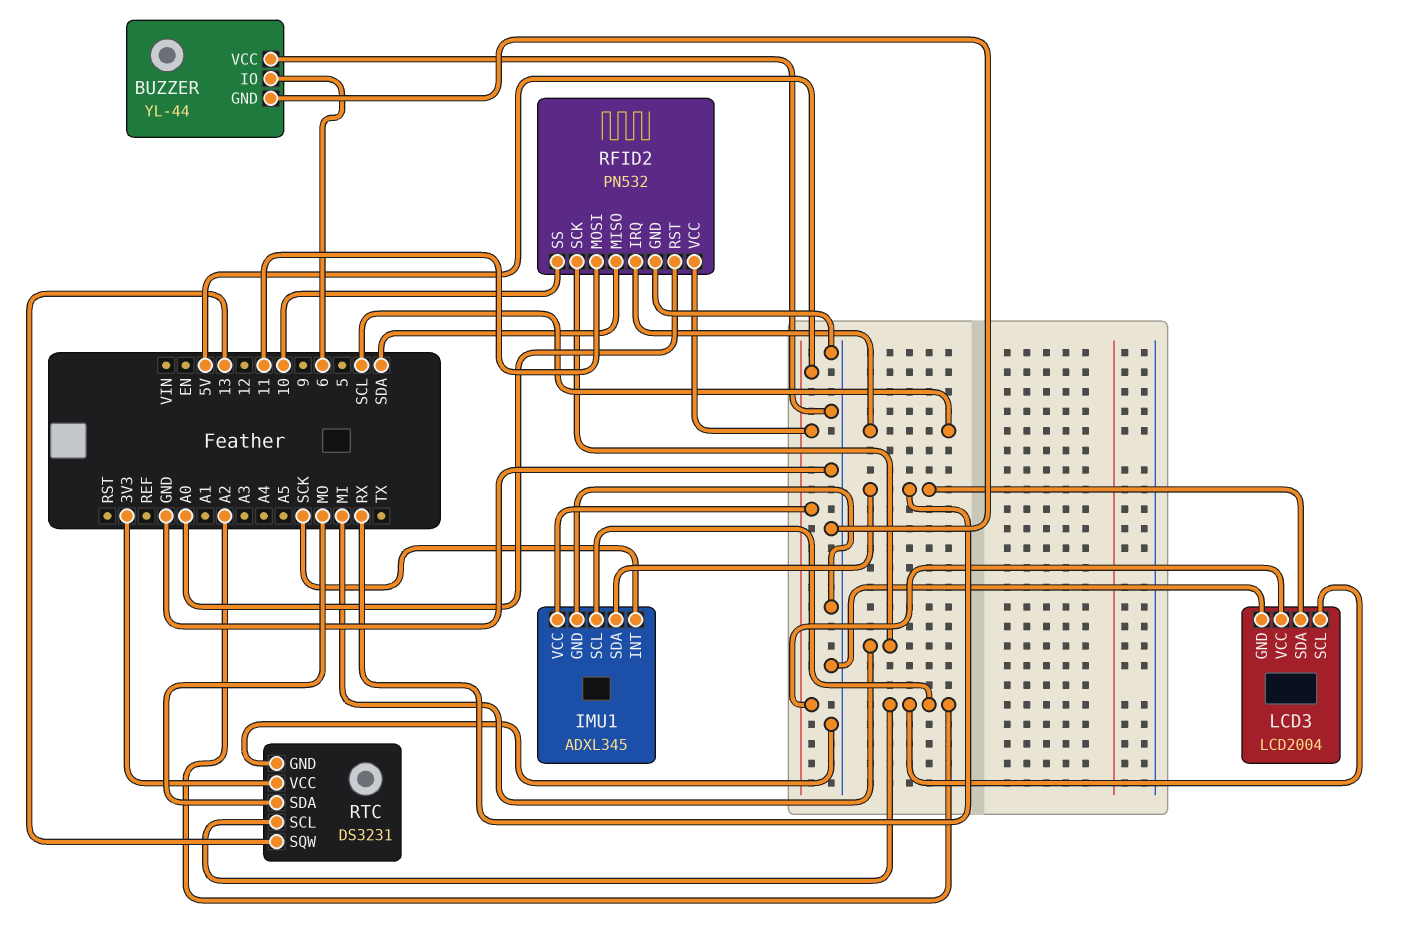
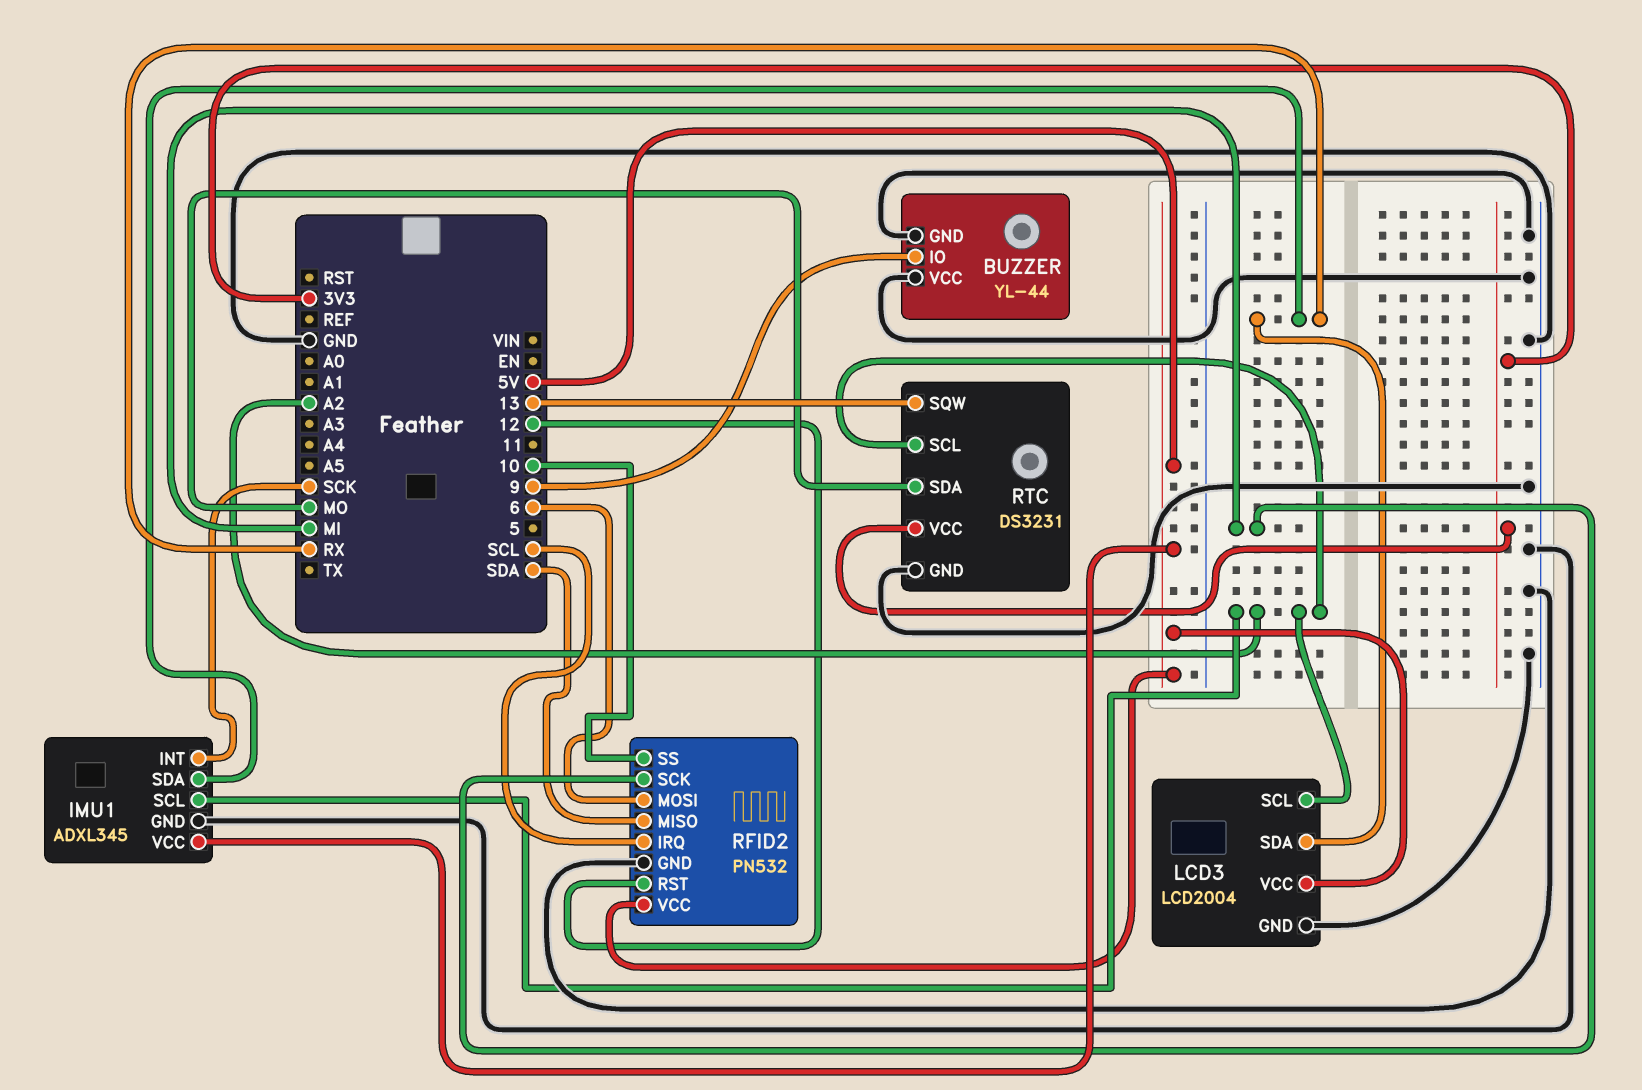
BUZZER pin IO: 6 -> 9
RFID2 pin MOSI: 11 -> 6
RFID2 pin RST: A0 -> 12

